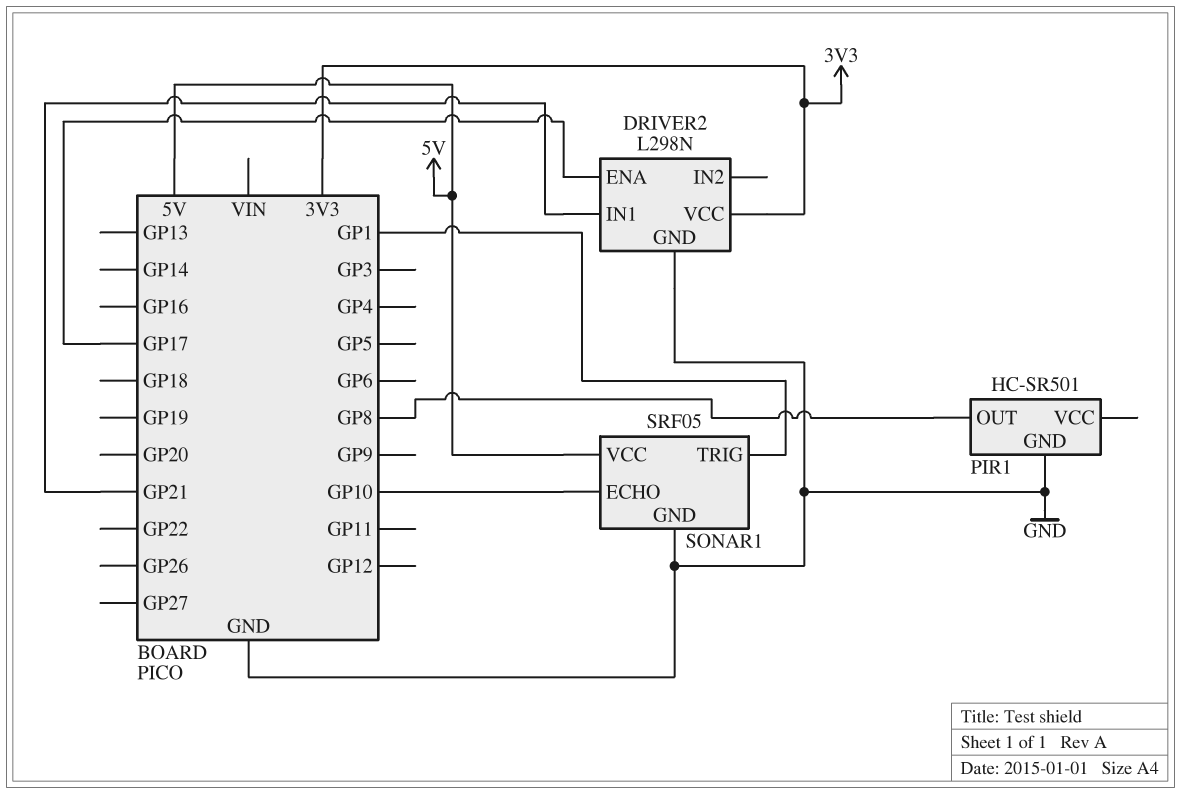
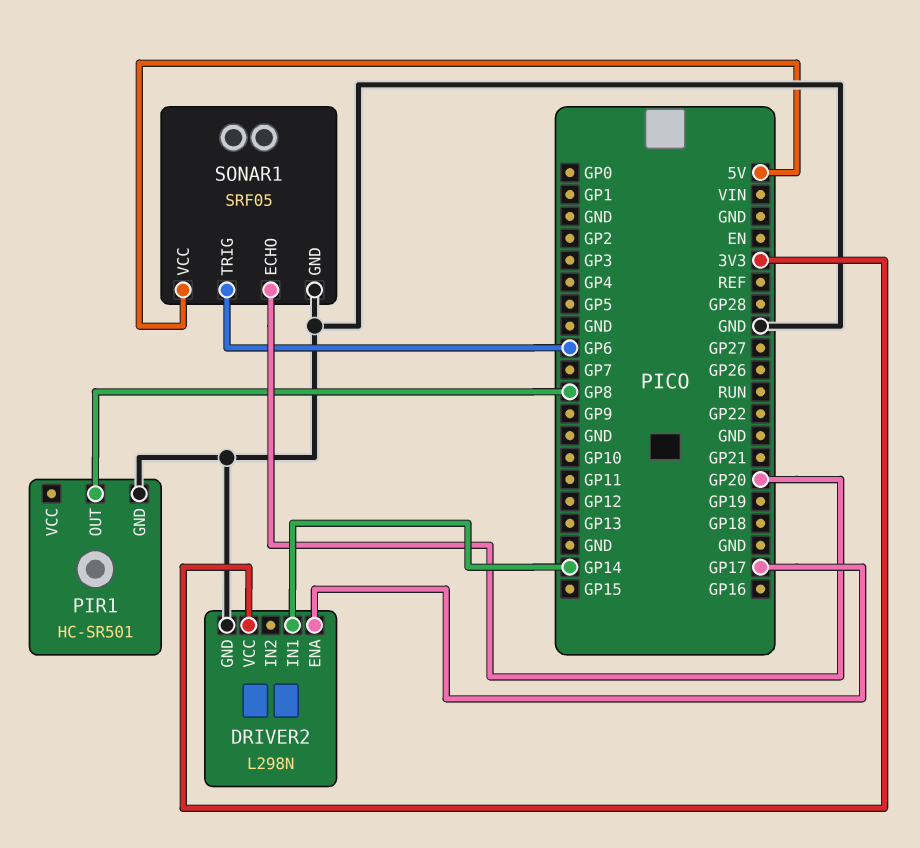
DRIVER2 pin IN1: GP21 -> GP14
SONAR1 pin ECHO: GP10 -> GP20
SONAR1 pin TRIG: GP1 -> GP6

